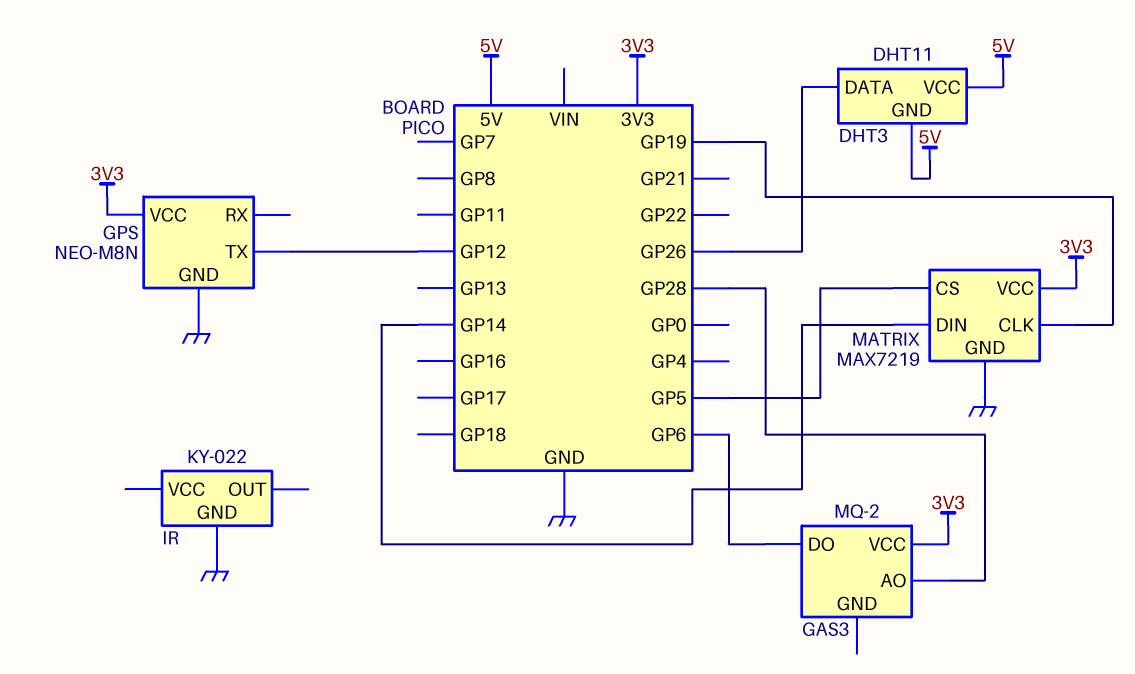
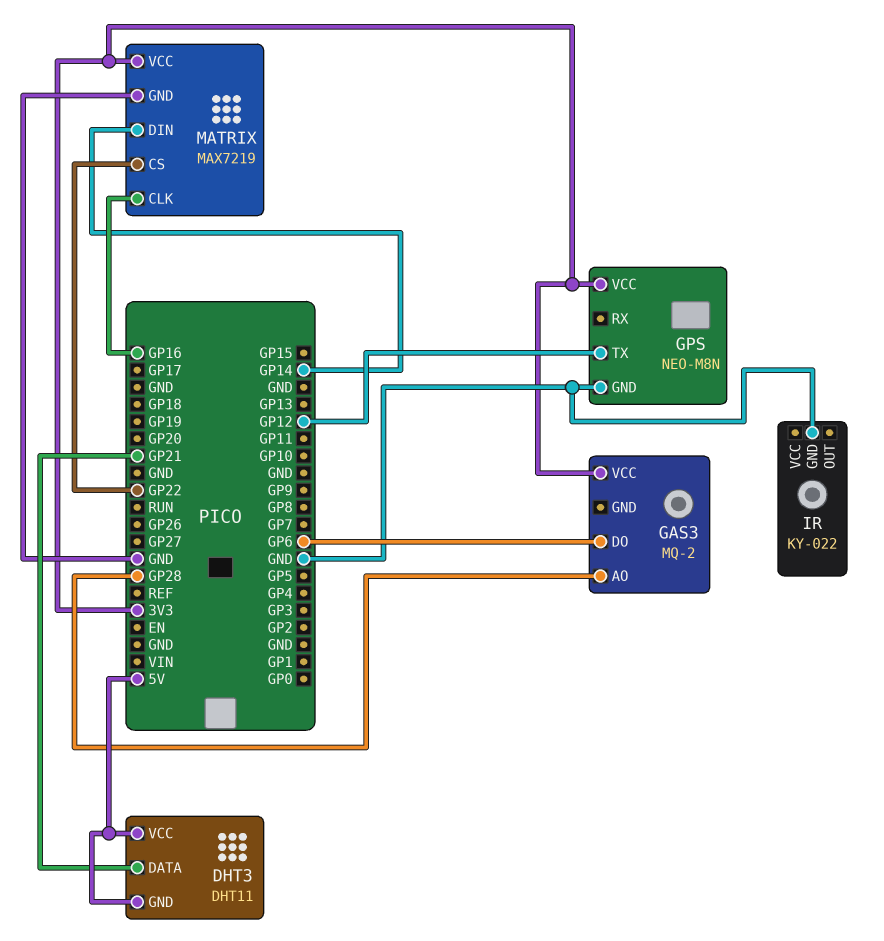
DHT3 pin DATA: GP26 -> GP21
MATRIX pin CLK: GP19 -> GP16
MATRIX pin CS: GP5 -> GP22

